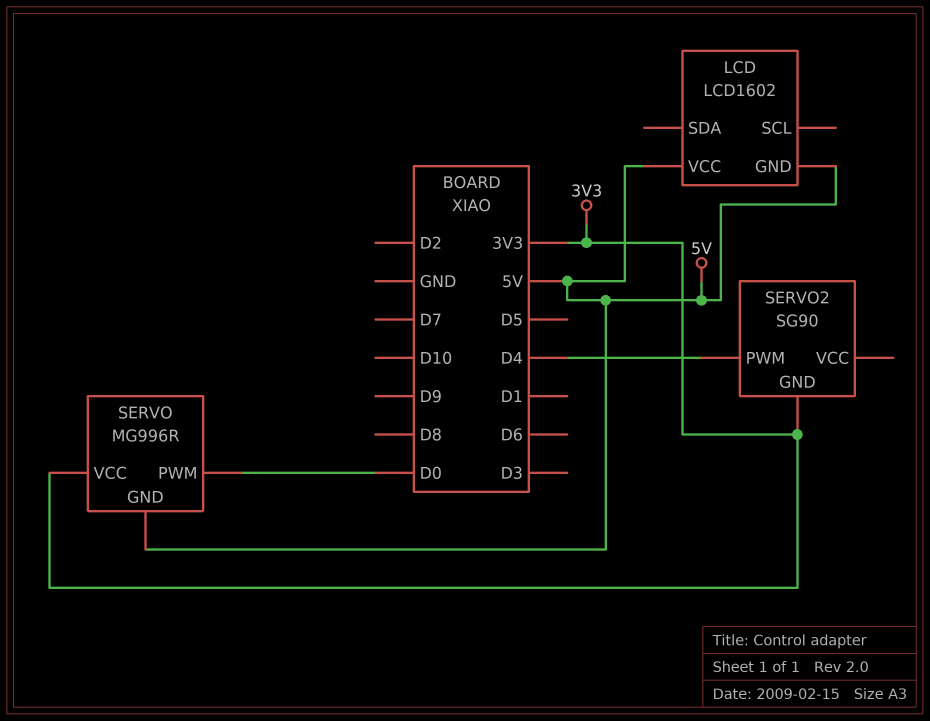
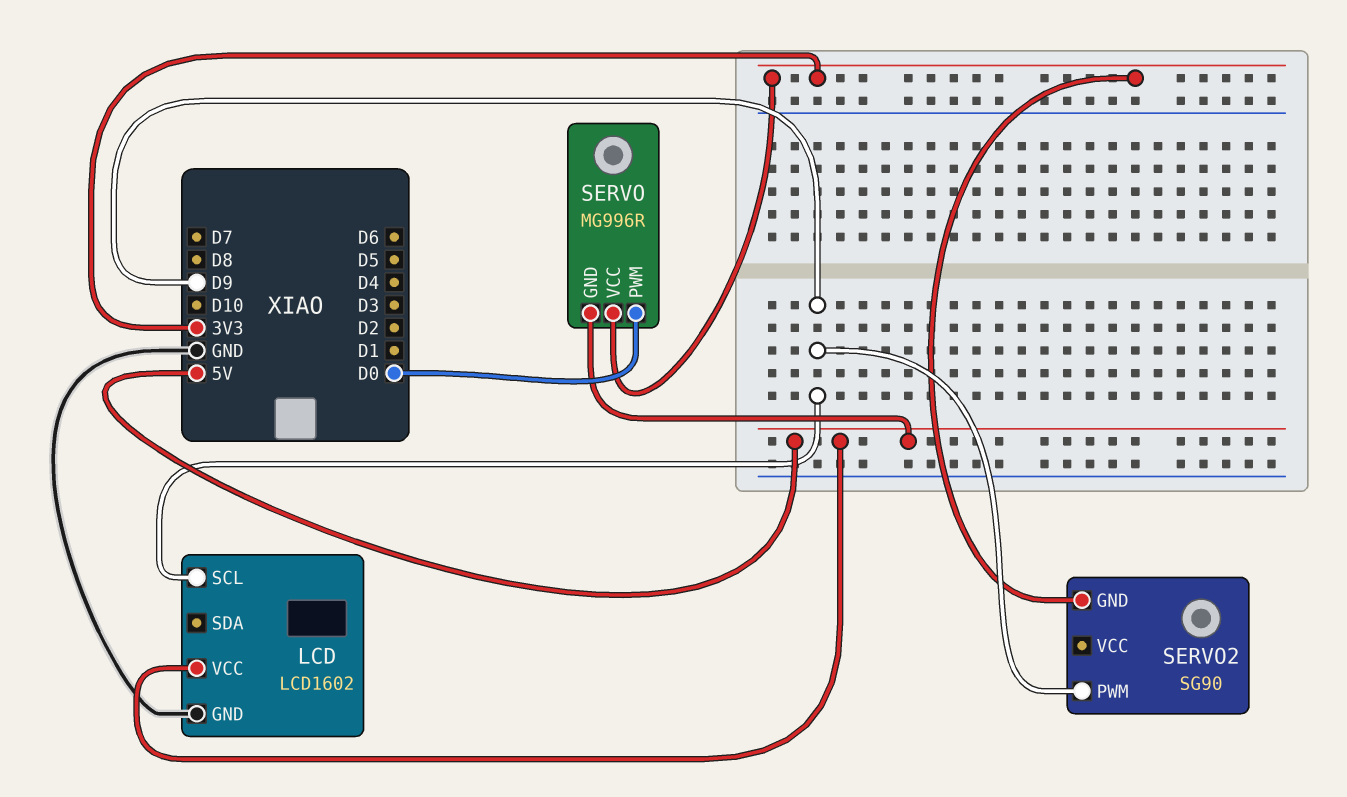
LCD pin GND: 5V -> GND
LCD pin SCL: none -> D9
SERVO2 pin PWM: D4 -> D9

